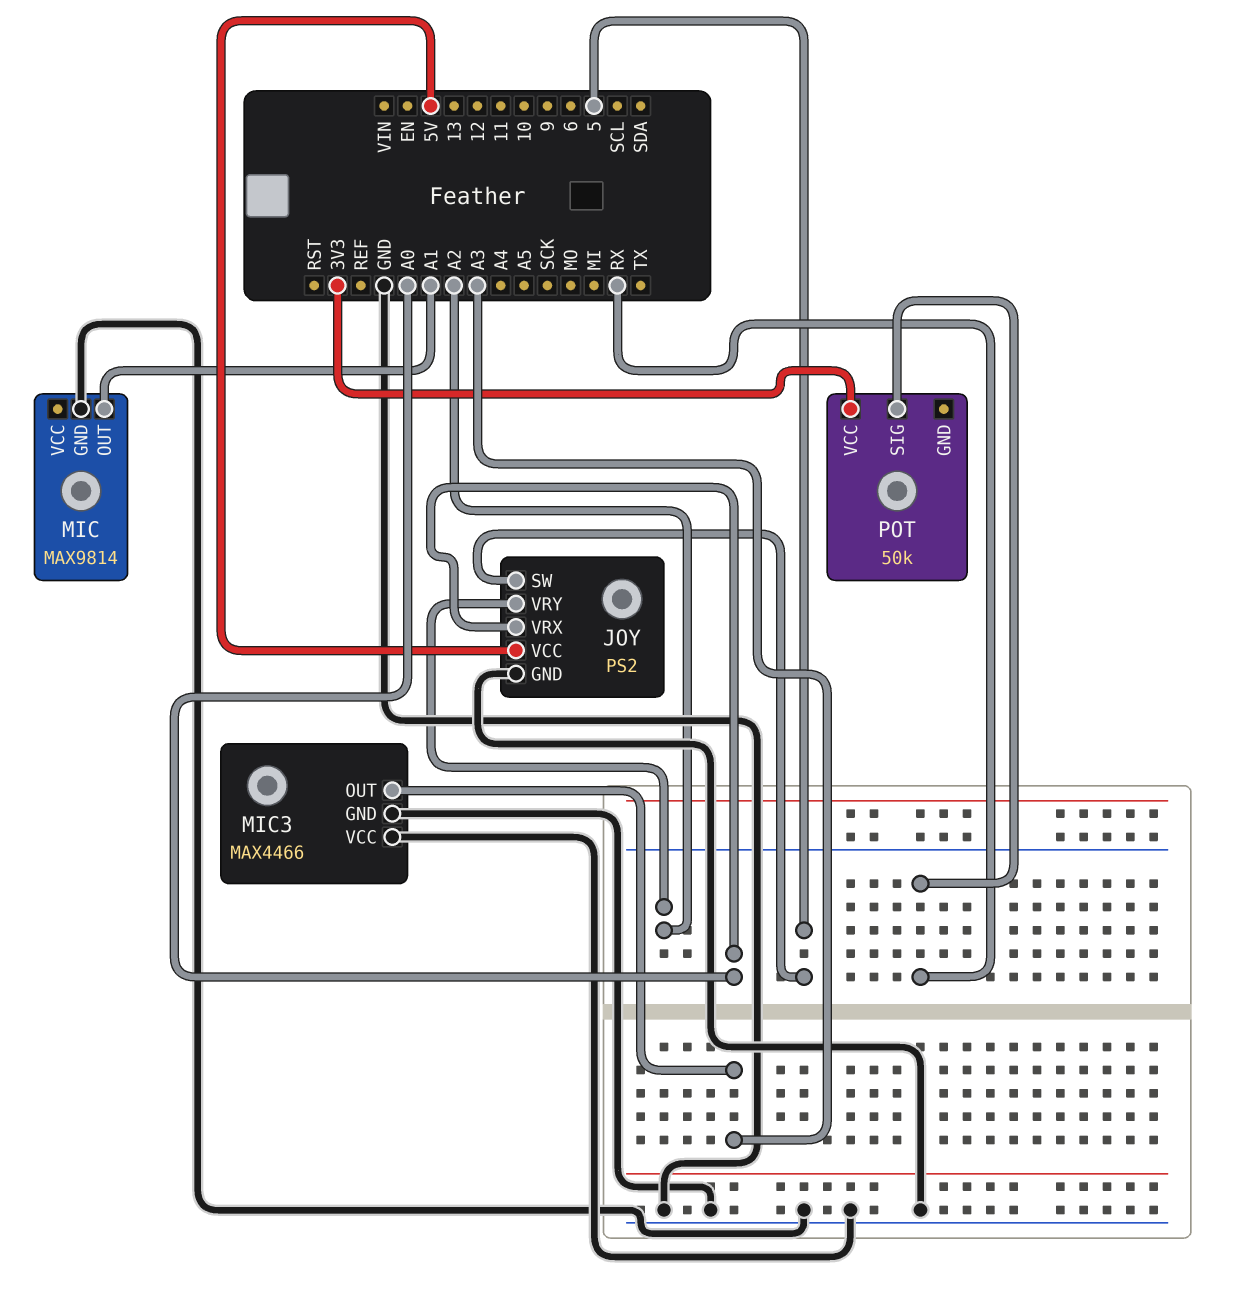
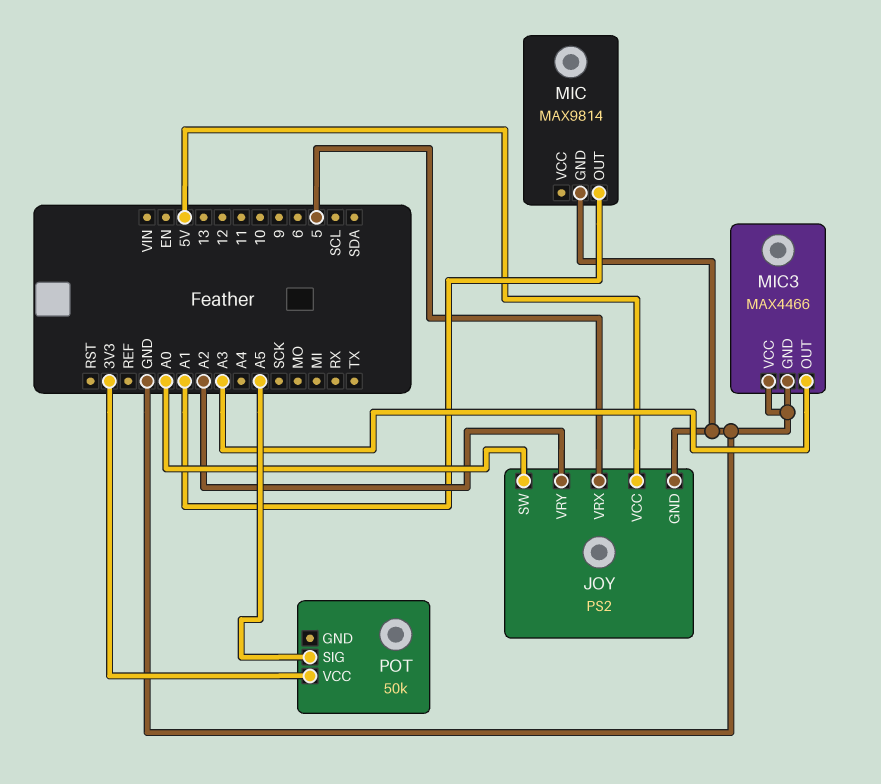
JOY pin SW: 5 -> A0
JOY pin VRX: A0 -> 5
POT pin SIG: RX -> A5

